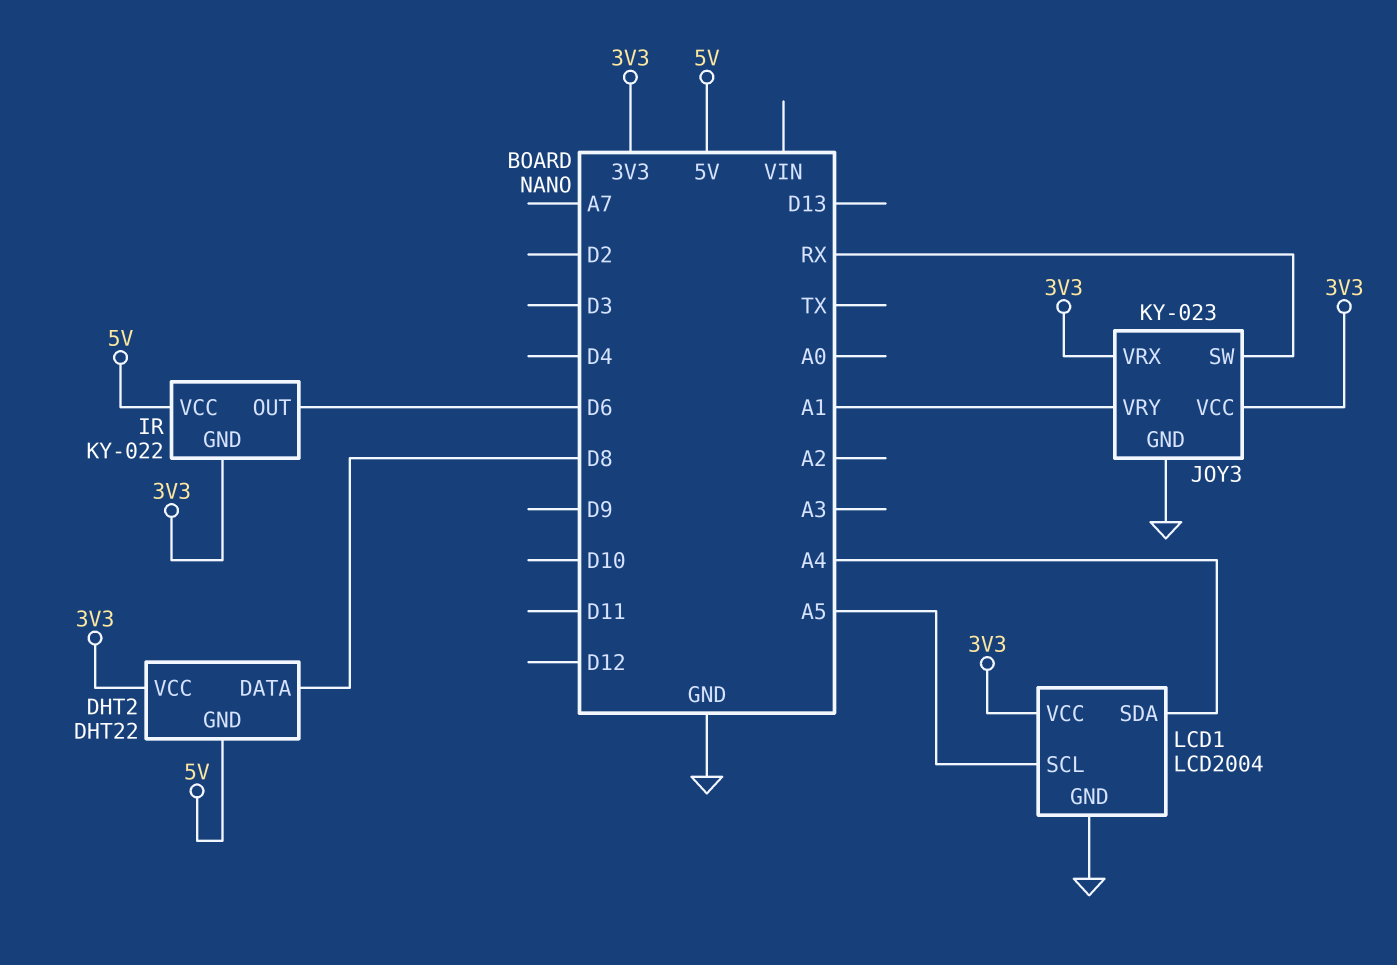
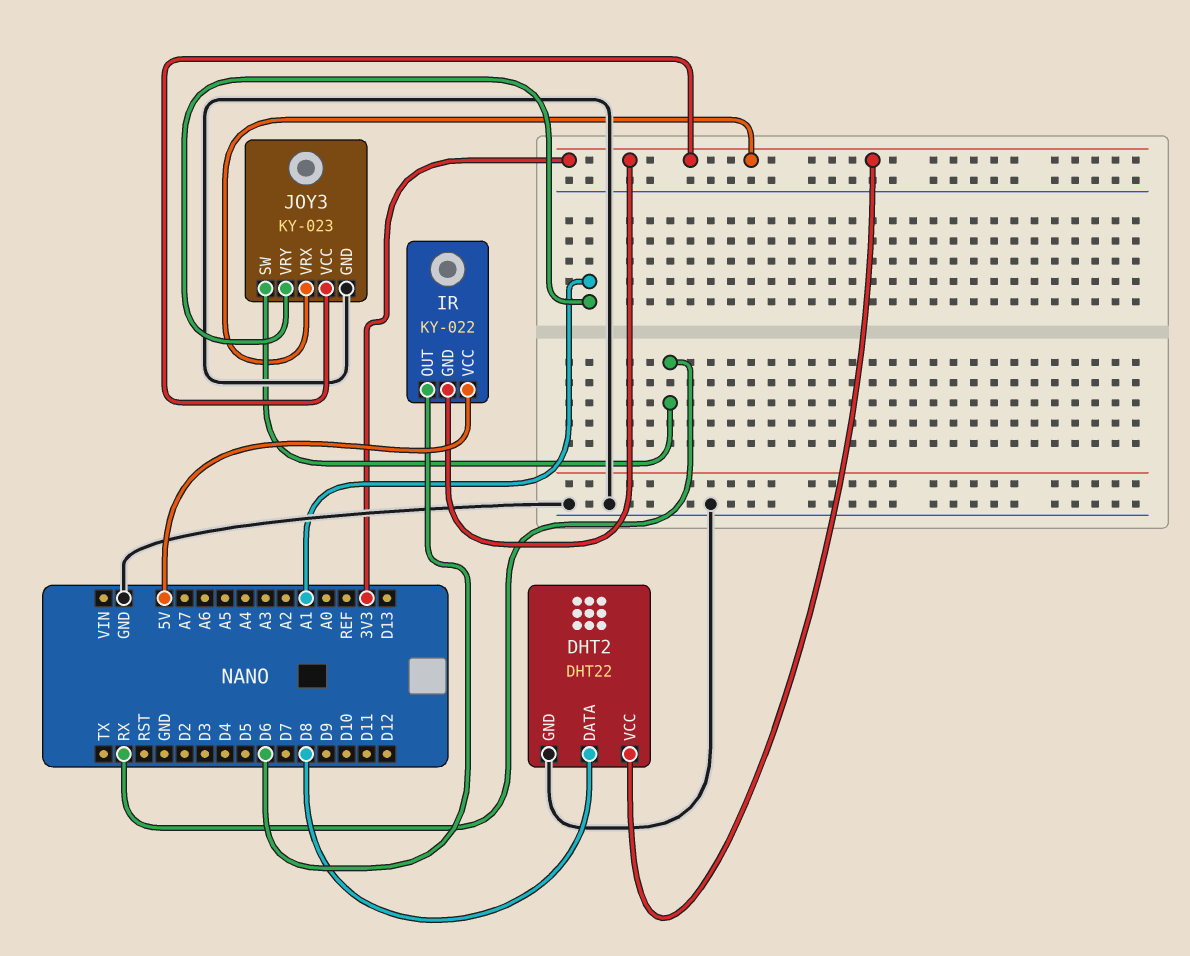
DHT2 pin GND: 5V -> GND
LCD1: LCD2004 -> none
LCD1 pin GND: GND -> none
LCD1 pin SCL: A5 -> none
LCD1 pin SDA: A4 -> none
LCD1 pin VCC: 3V3 -> none

